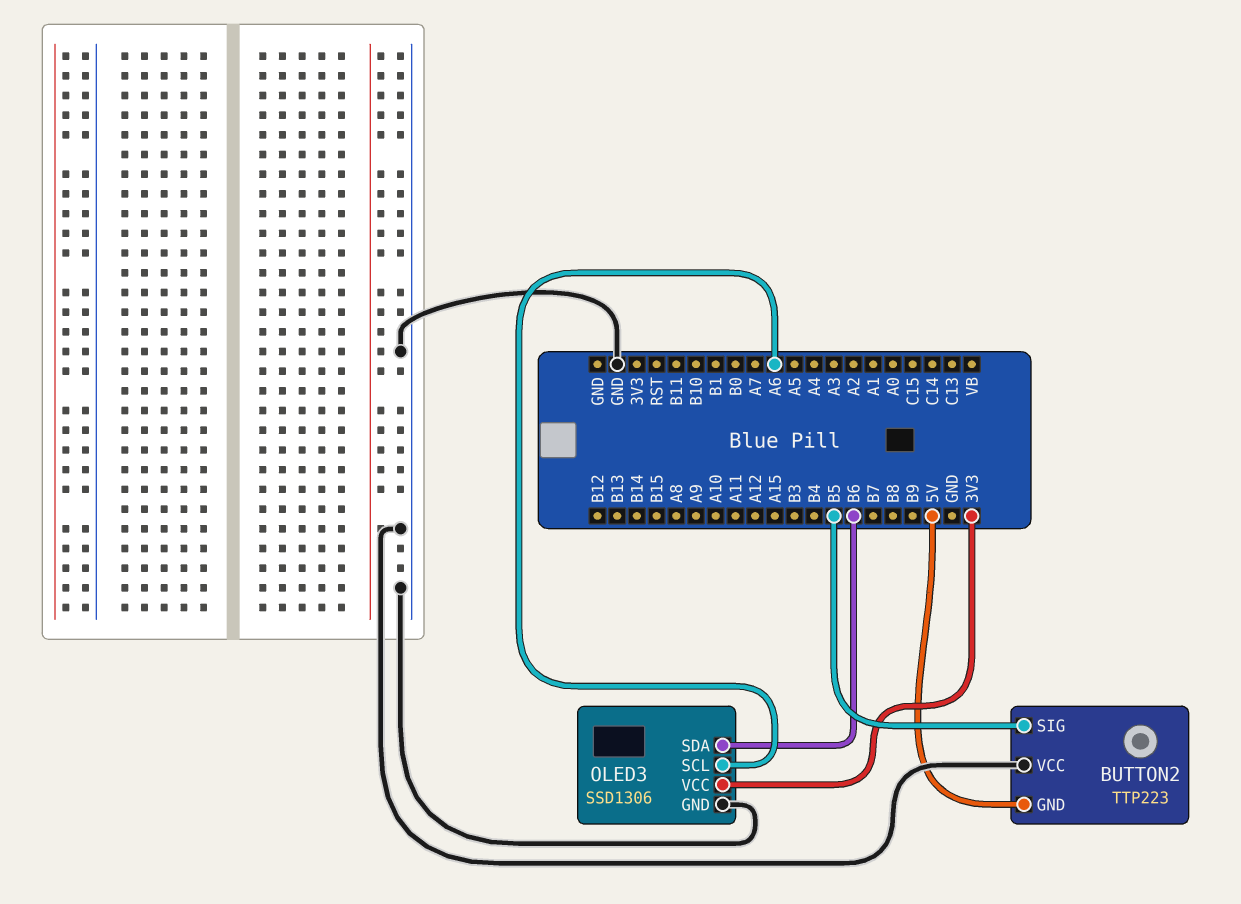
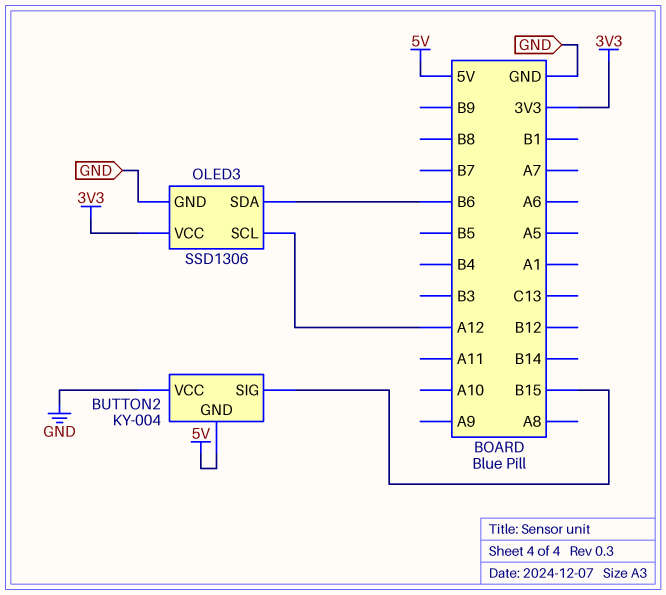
BUTTON2: TTP223 -> KY-004
BUTTON2 pin SIG: B5 -> B15
OLED3 pin SCL: A6 -> A12

